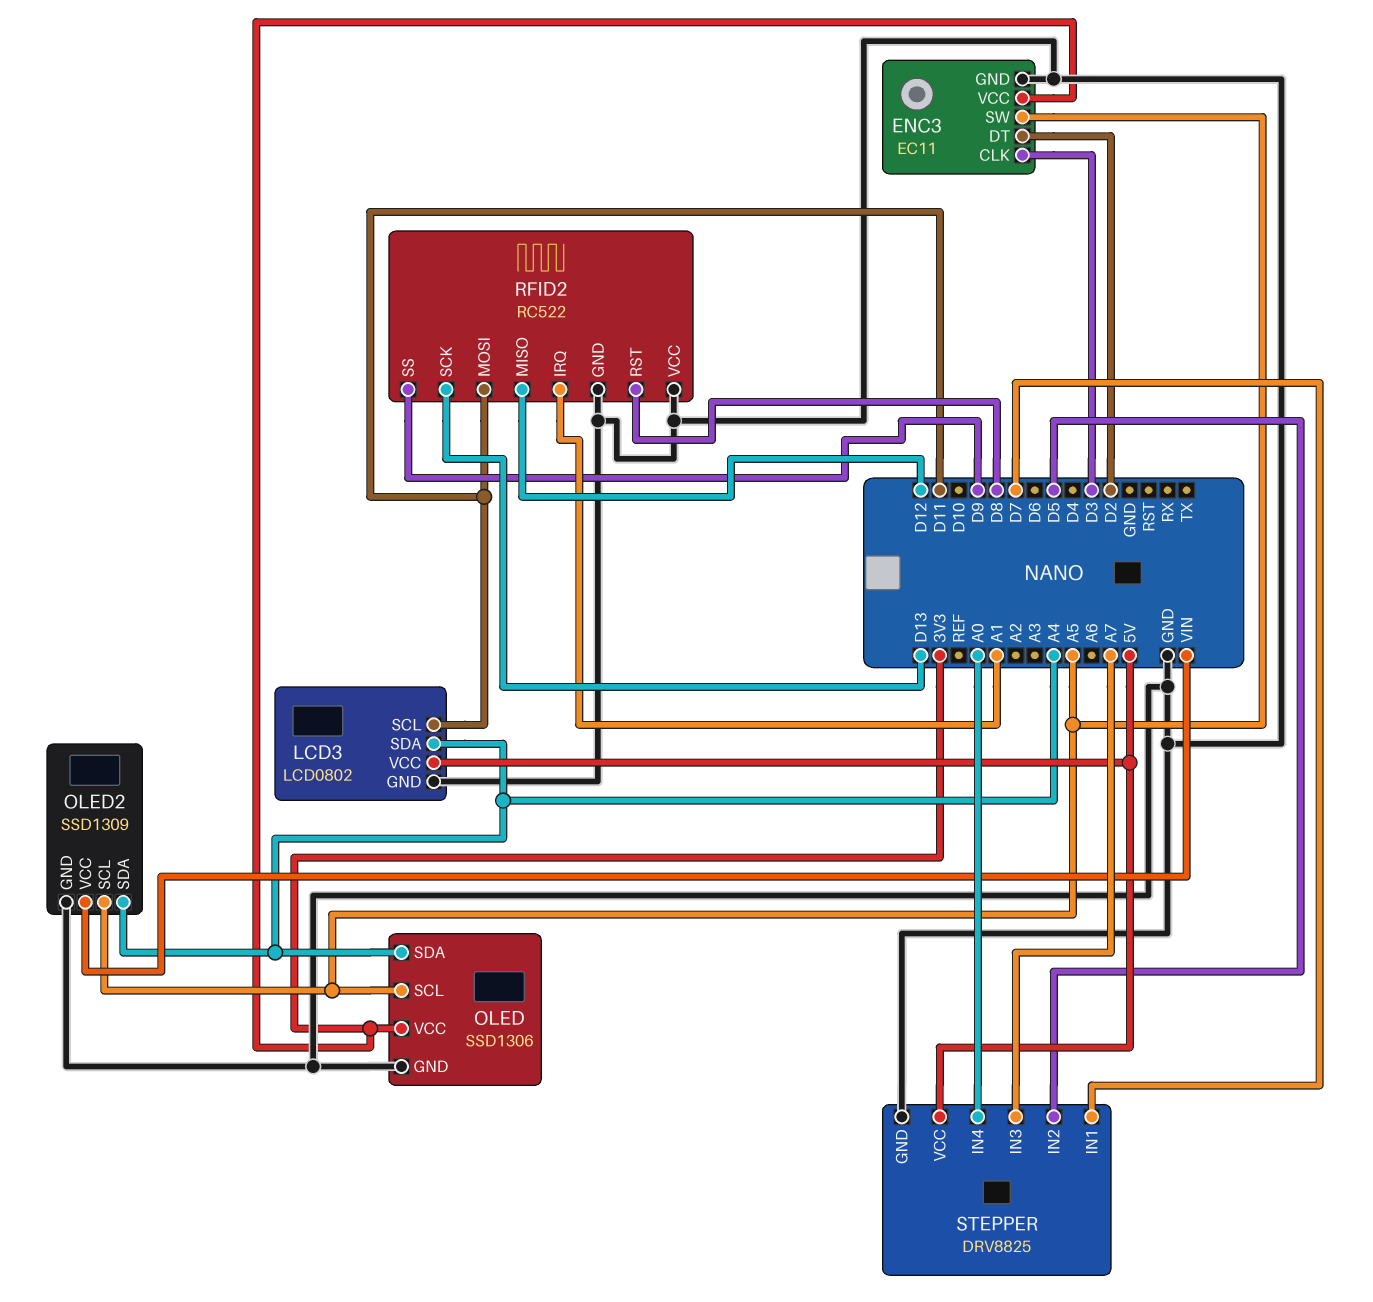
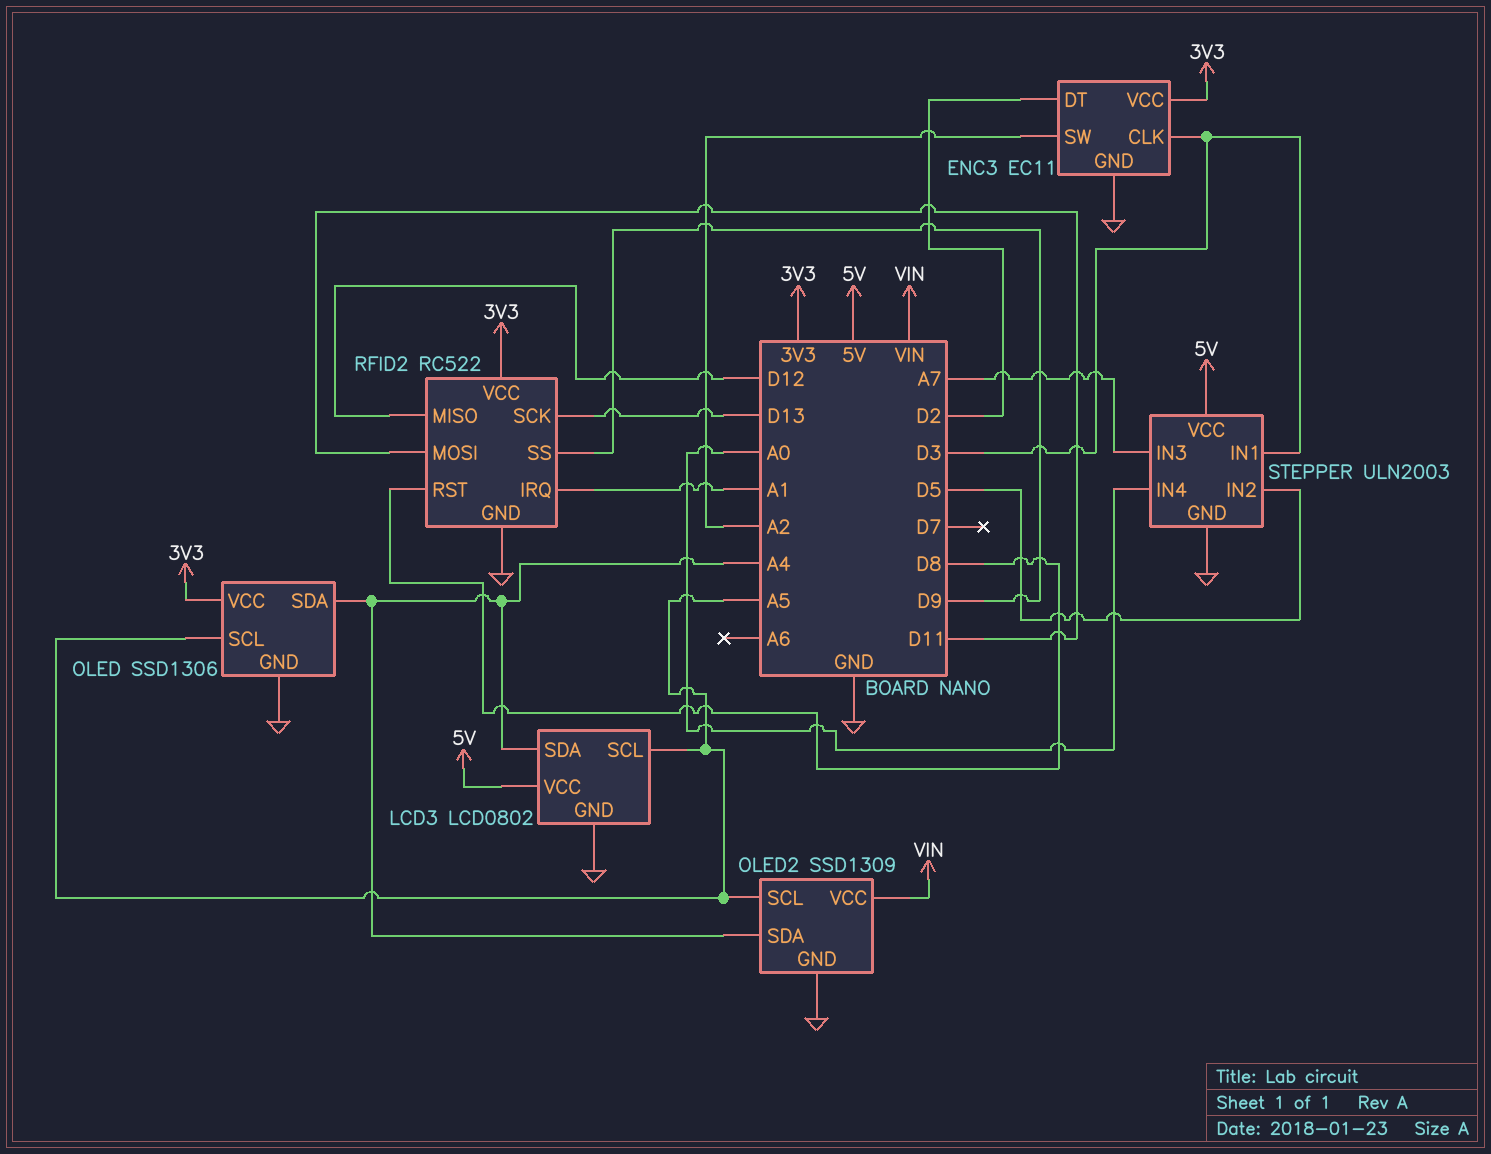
ENC3 pin SW: A5 -> A2
LCD3 pin SCL: D11 -> A5
RFID2 pin VCC: GND -> 3V3
STEPPER: DRV8825 -> ULN2003
STEPPER pin IN1: D7 -> D3

